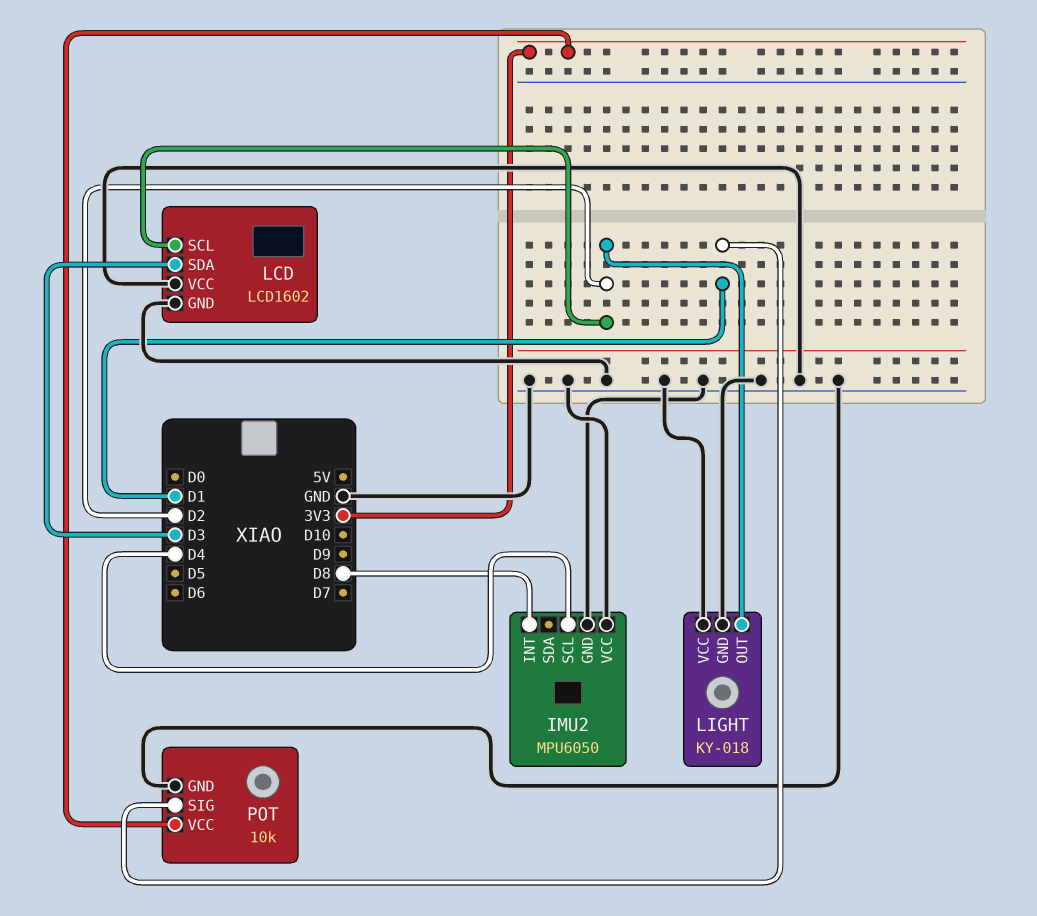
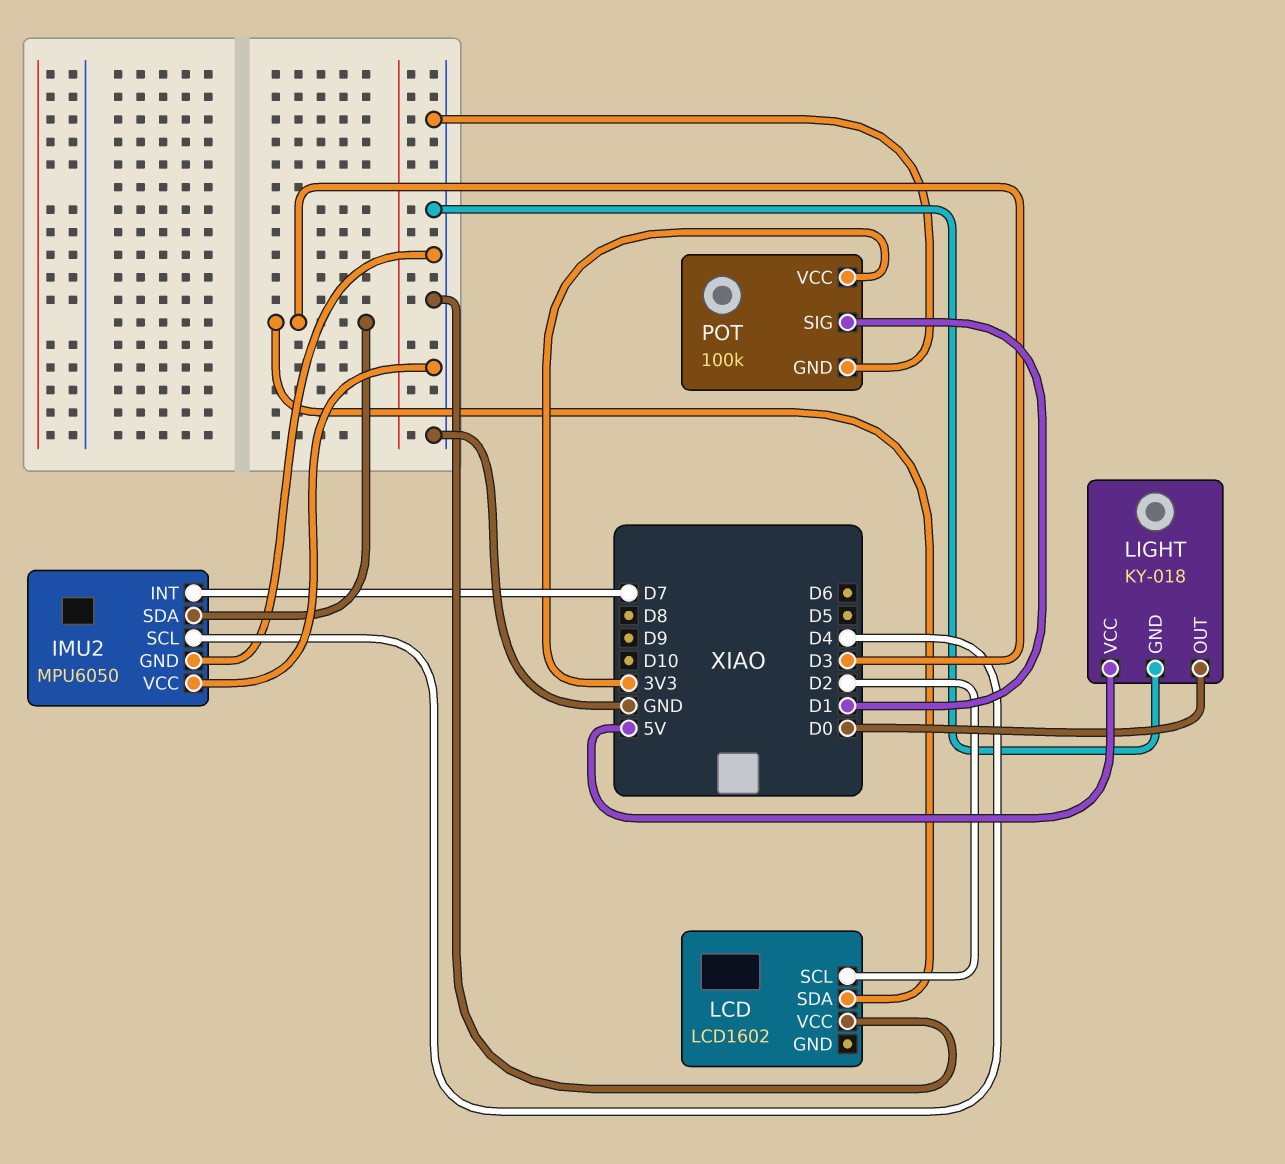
IMU2 pin INT: D8 -> D7
IMU2 pin SDA: none -> D3
LCD pin GND: GND -> none
LIGHT pin OUT: D2 -> D0
LIGHT pin VCC: GND -> 5V
POT: 10k -> 100k

